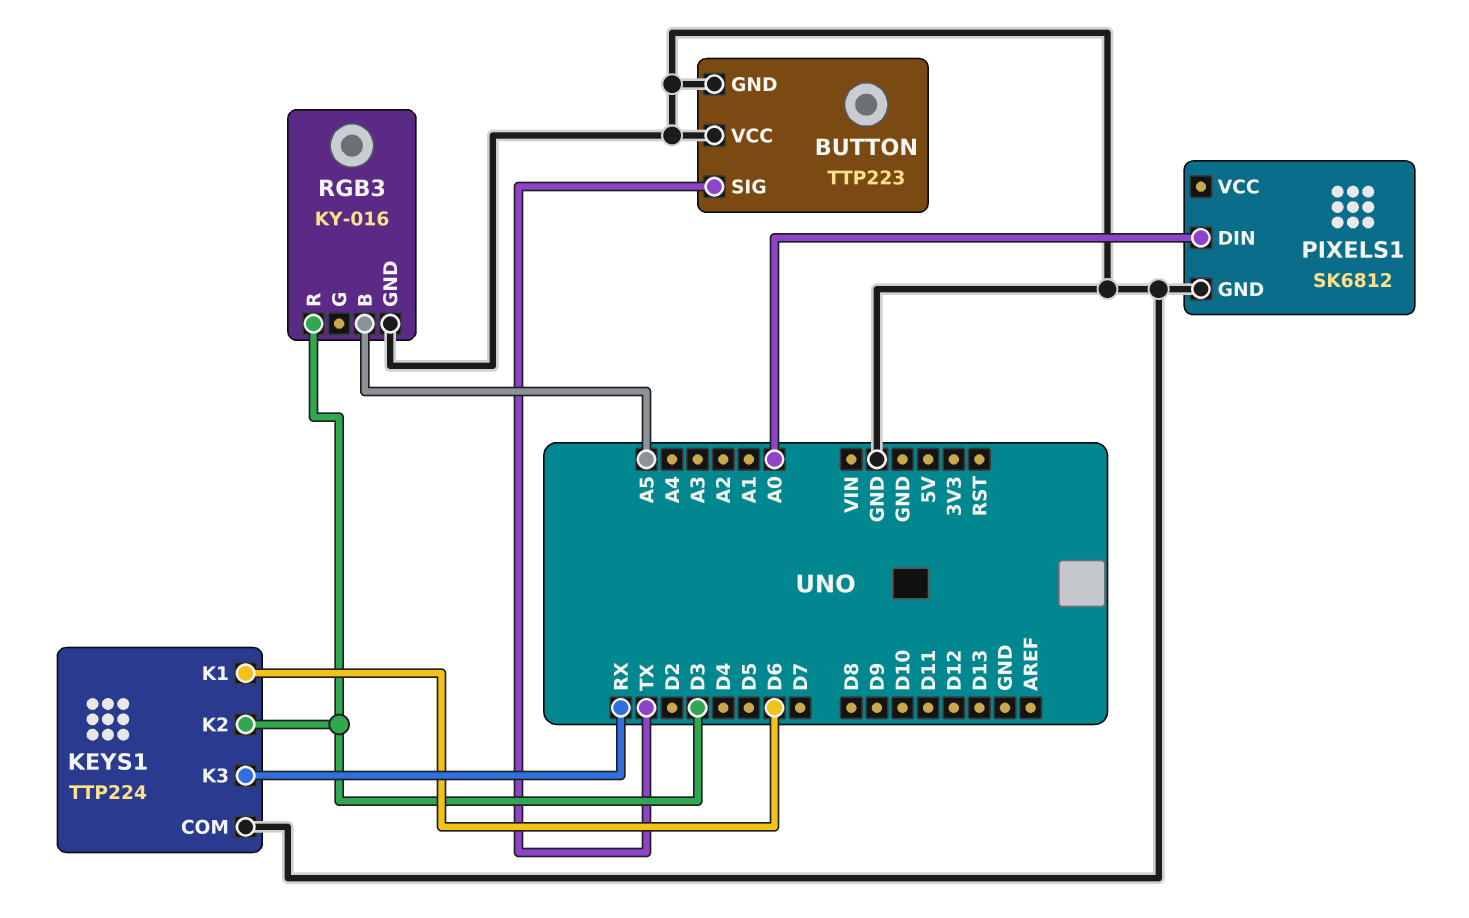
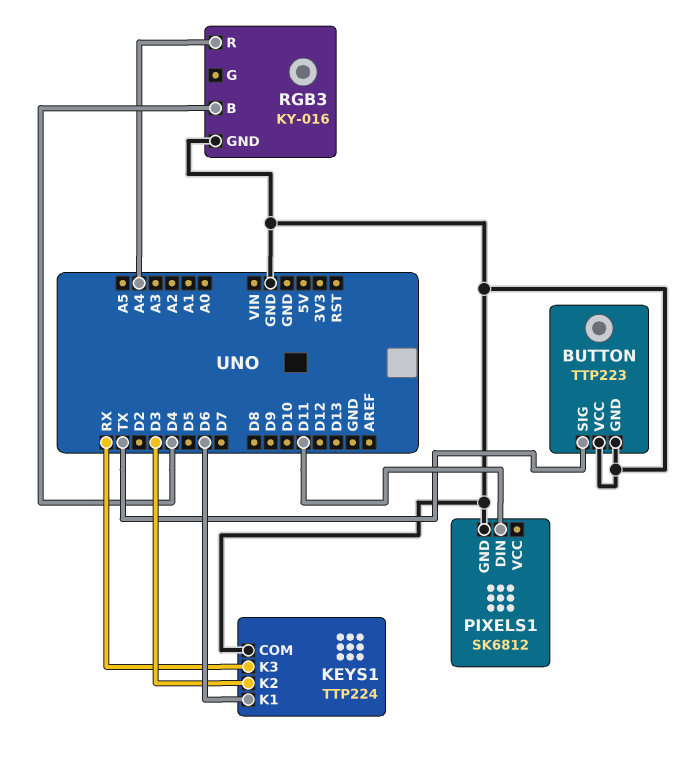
PIXELS1 pin DIN: A0 -> D11
RGB3 pin B: A5 -> D4
RGB3 pin R: D3 -> A4

